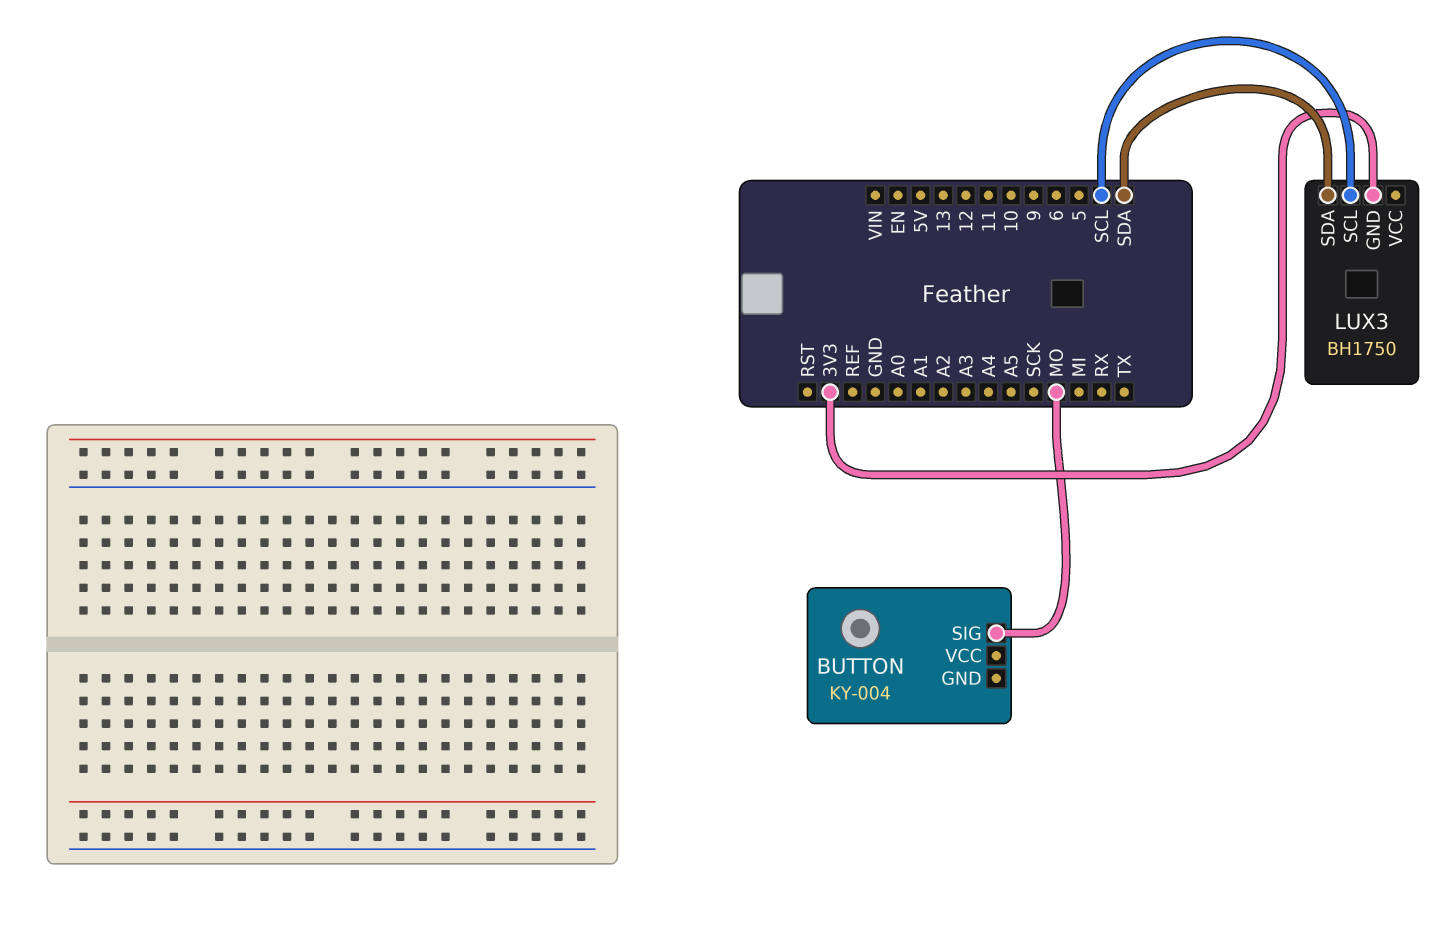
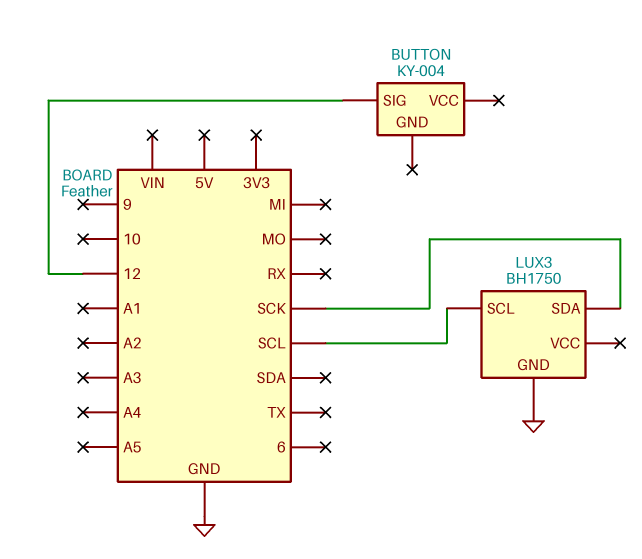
BUTTON pin SIG: MO -> 12
LUX3 pin GND: 3V3 -> GND
LUX3 pin SDA: SDA -> SCK

